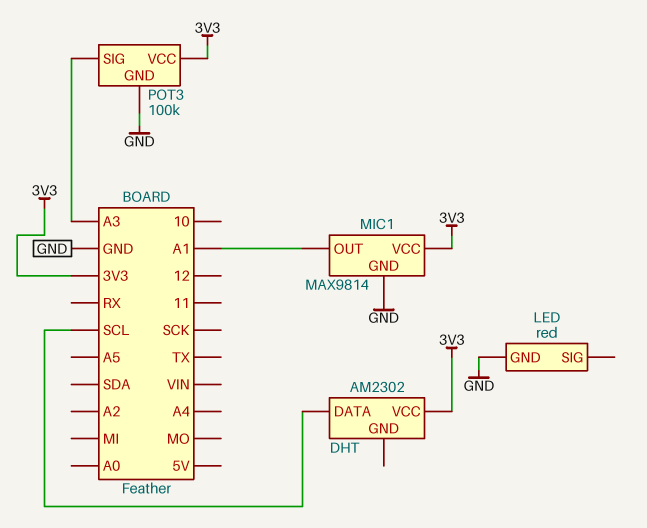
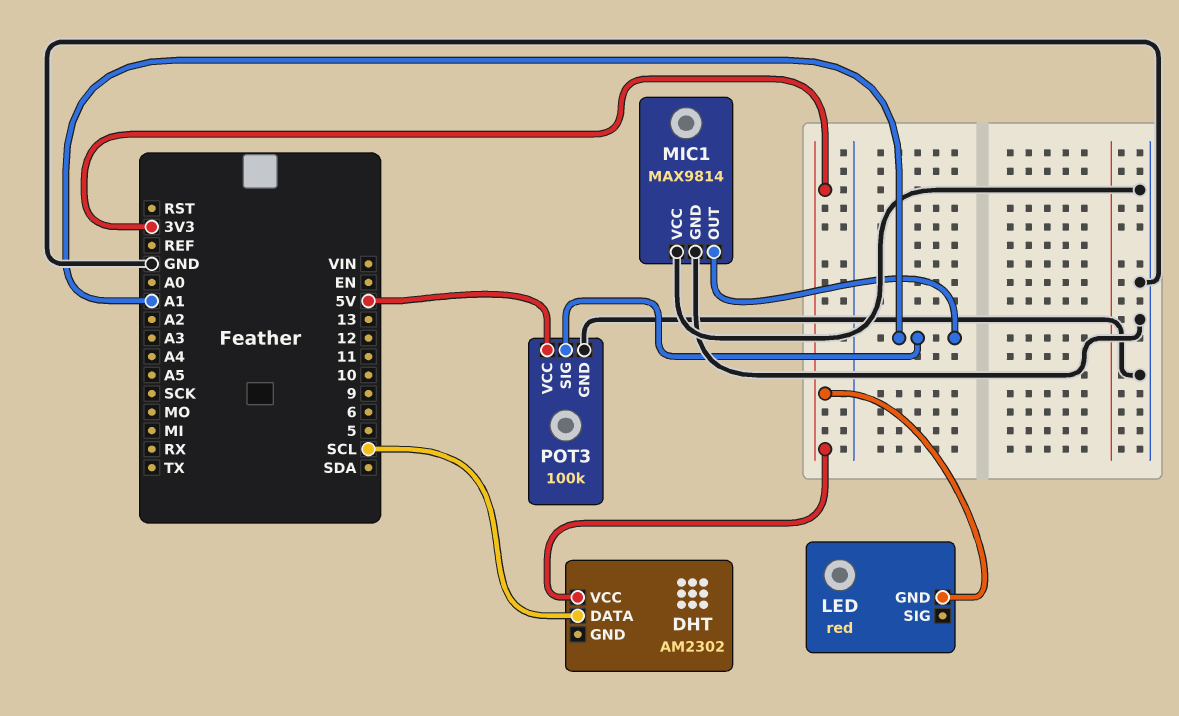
LED pin GND: GND -> 3V3
MIC1 pin VCC: 3V3 -> GND
POT3 pin SIG: A3 -> A1
POT3 pin VCC: 3V3 -> 5V

